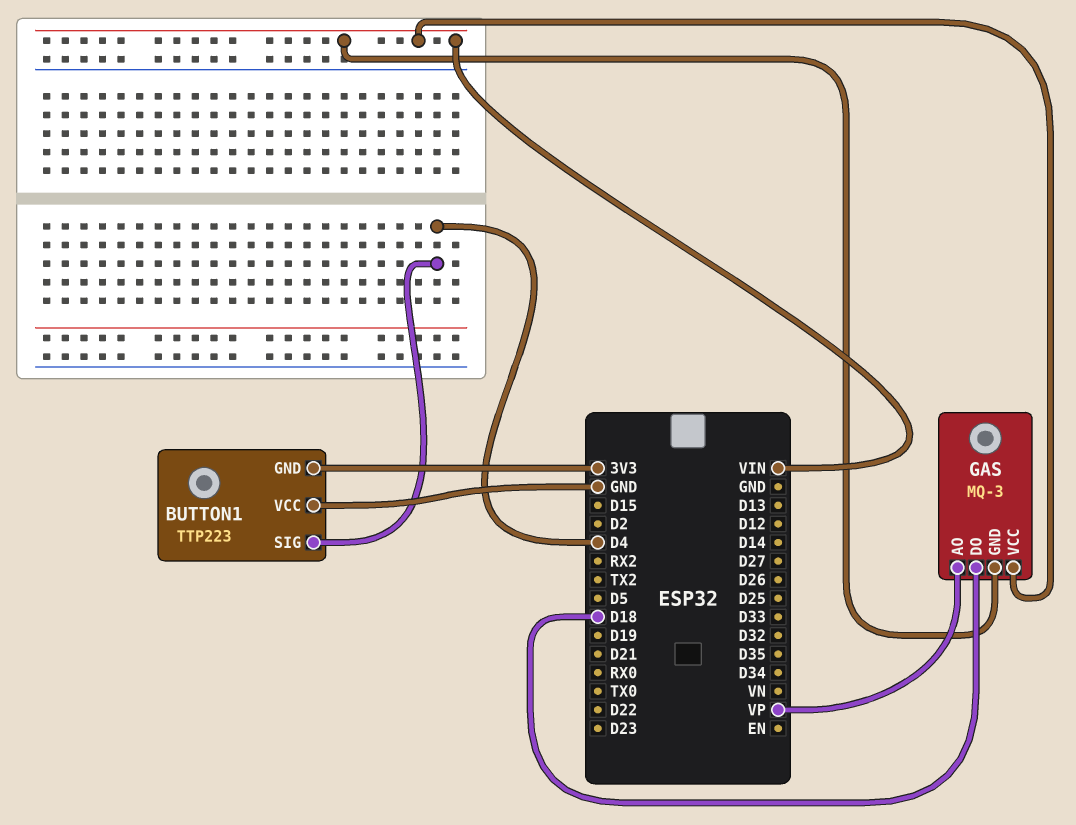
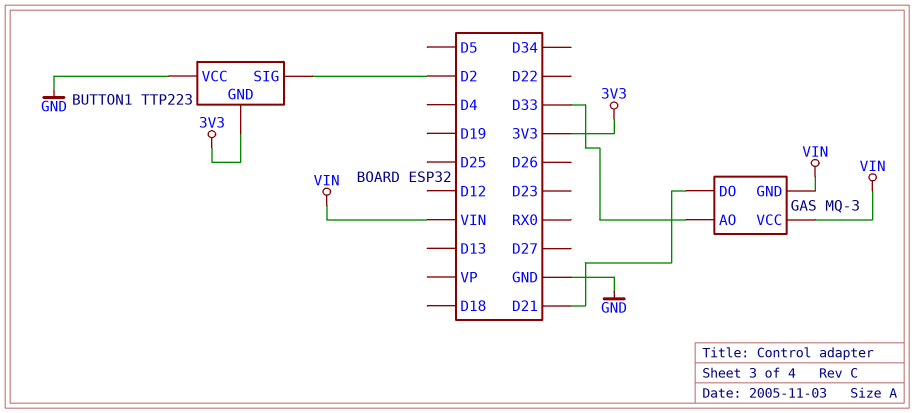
BUTTON1 pin SIG: D4 -> D2
GAS pin AO: VP -> D33
GAS pin DO: D18 -> D21

